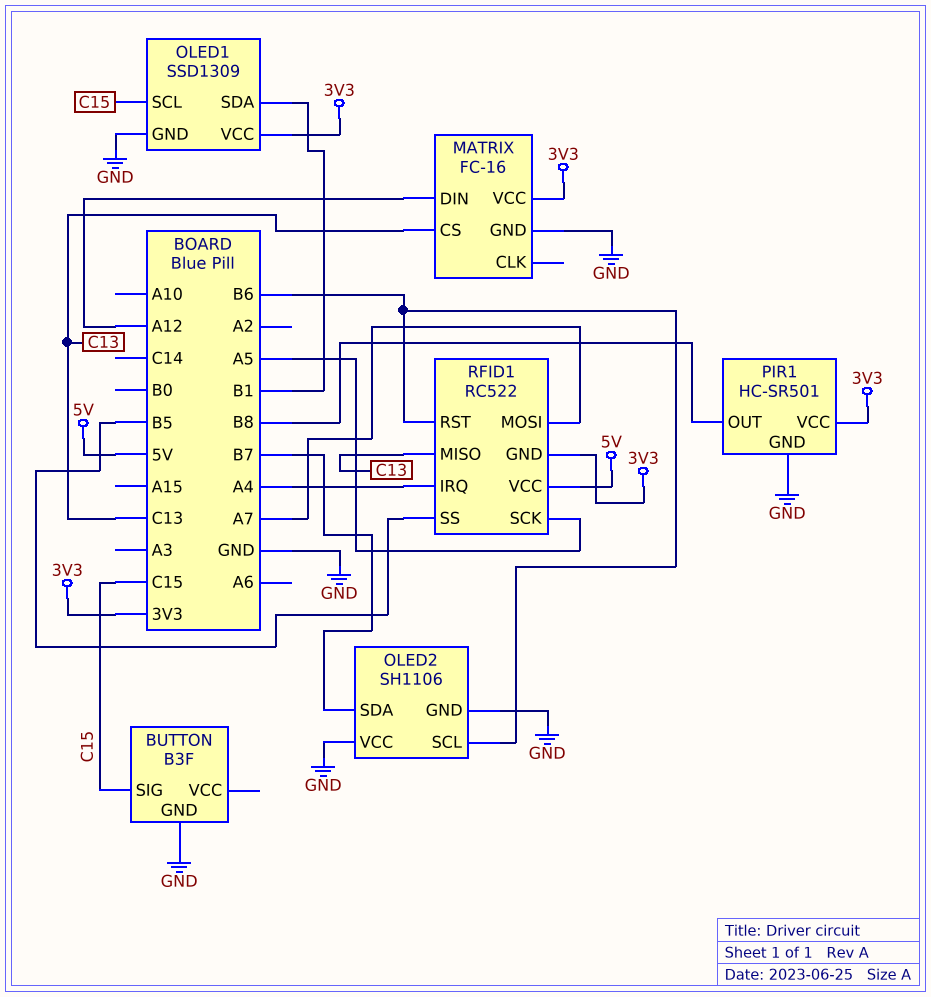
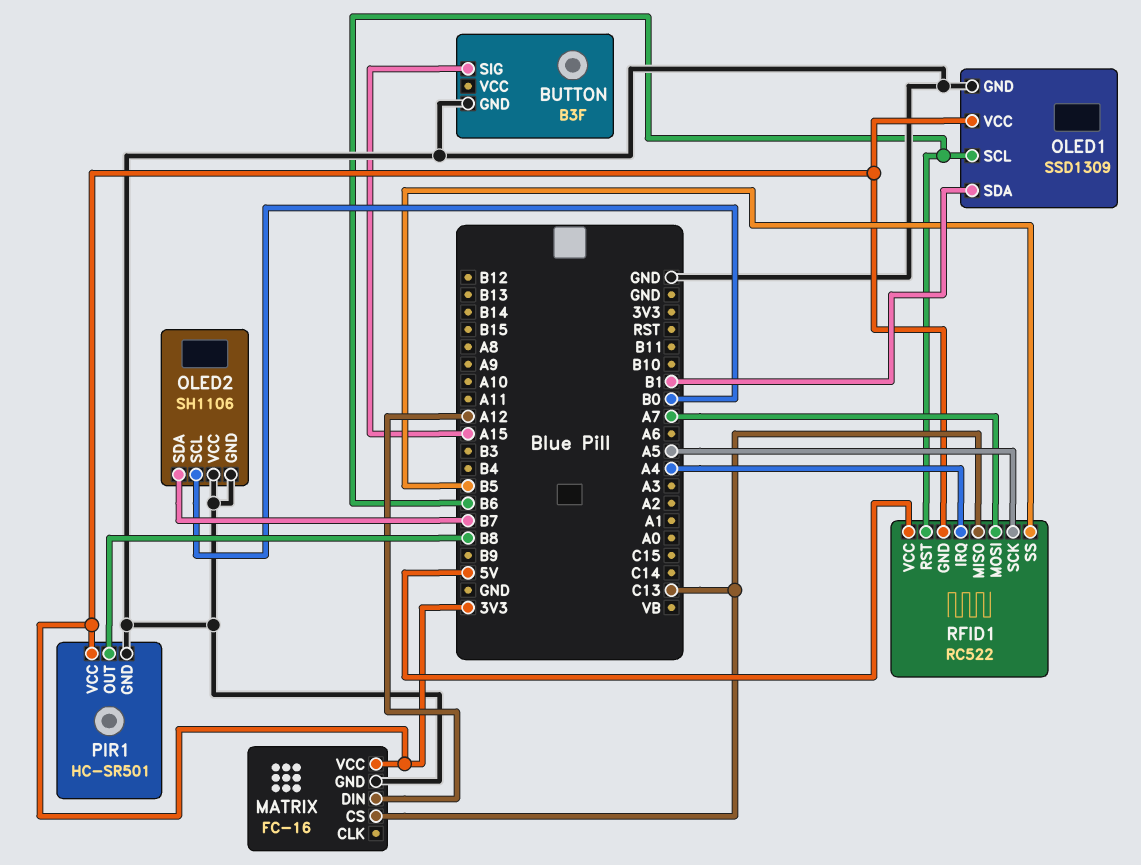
BUTTON pin SIG: C15 -> A15
OLED1 pin SCL: C15 -> B6
OLED2 pin SCL: B6 -> B0

